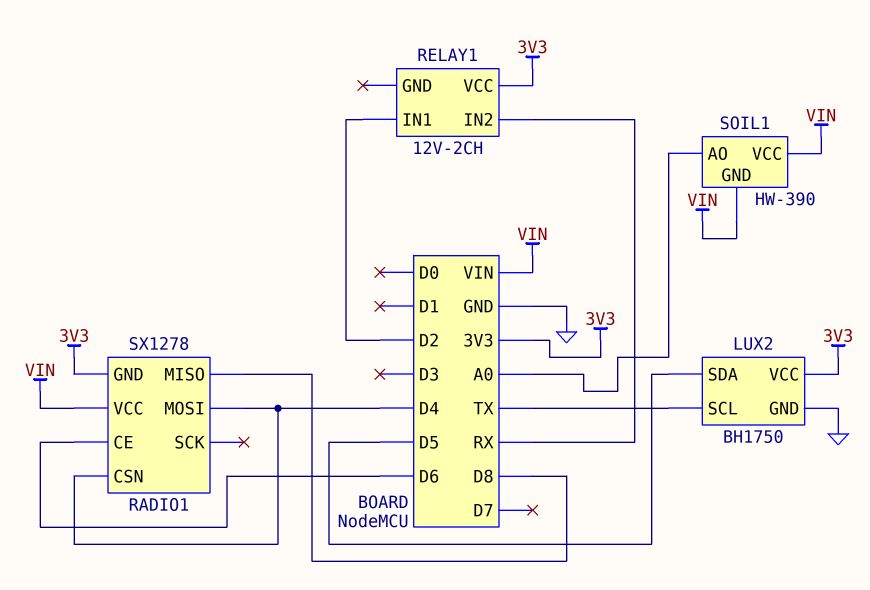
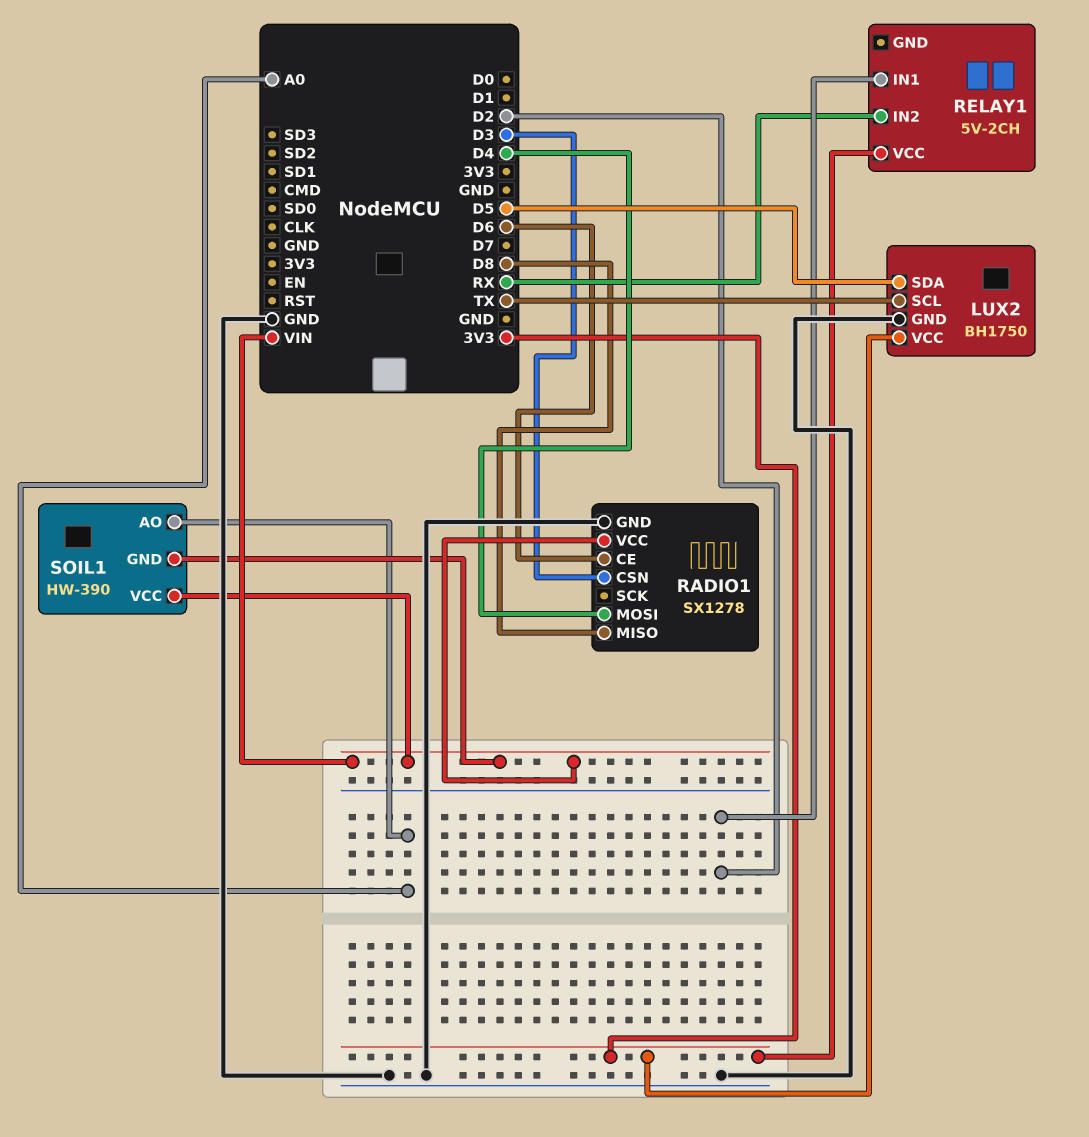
RADIO1 pin CSN: D4 -> D3
RADIO1 pin GND: 3V3 -> GND
RELAY1: 12V-2CH -> 5V-2CH

